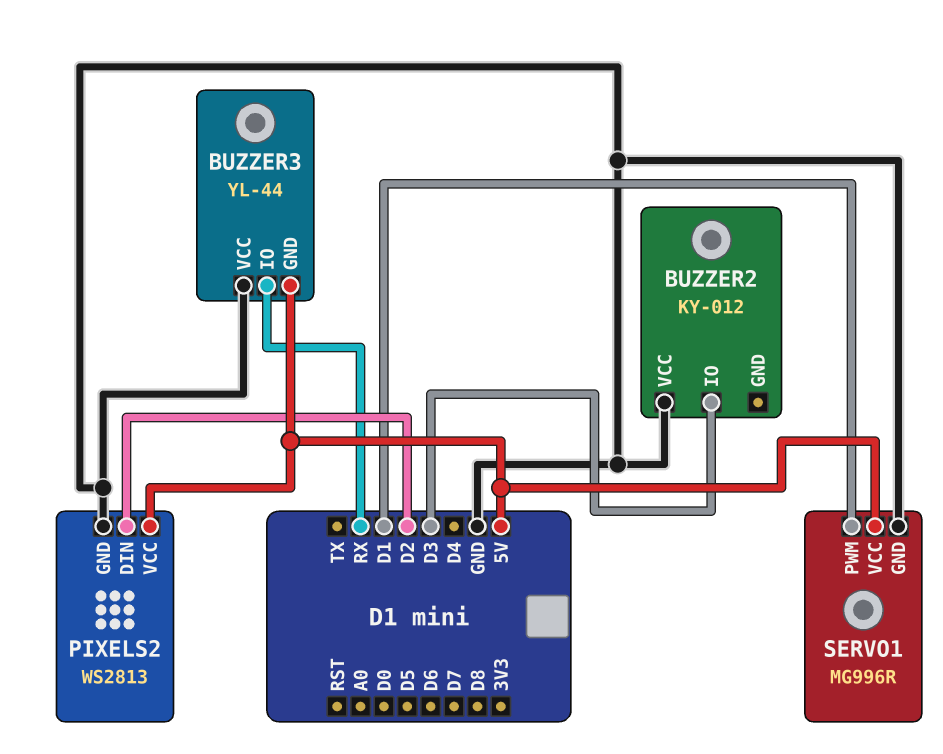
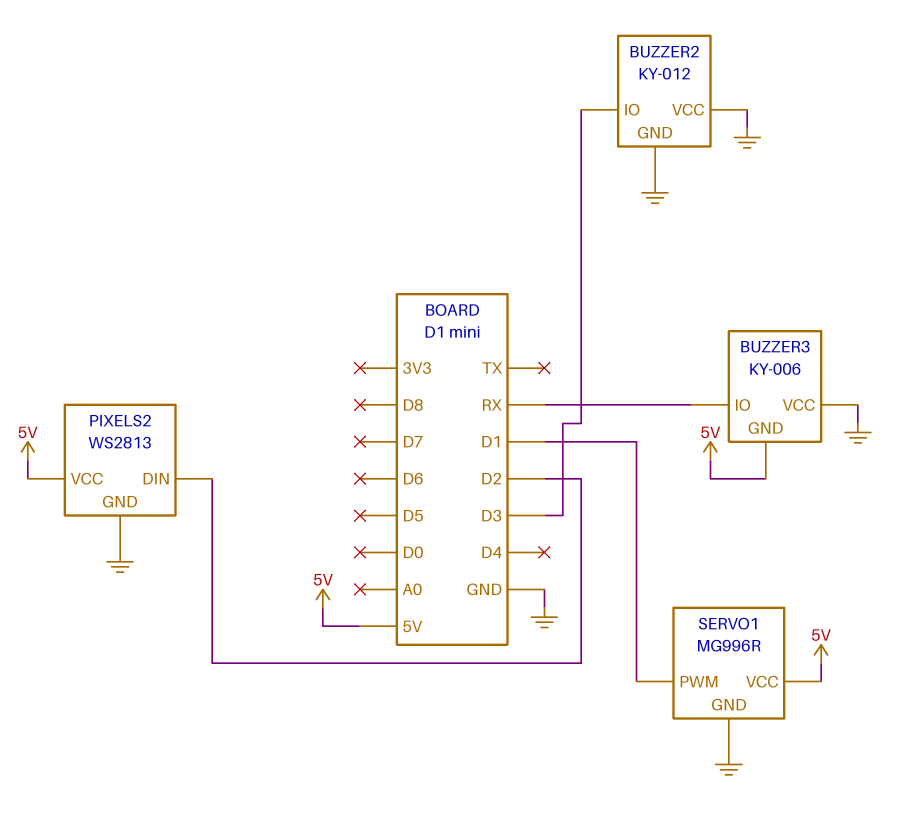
BUZZER2 pin GND: none -> GND
BUZZER3: YL-44 -> KY-006

